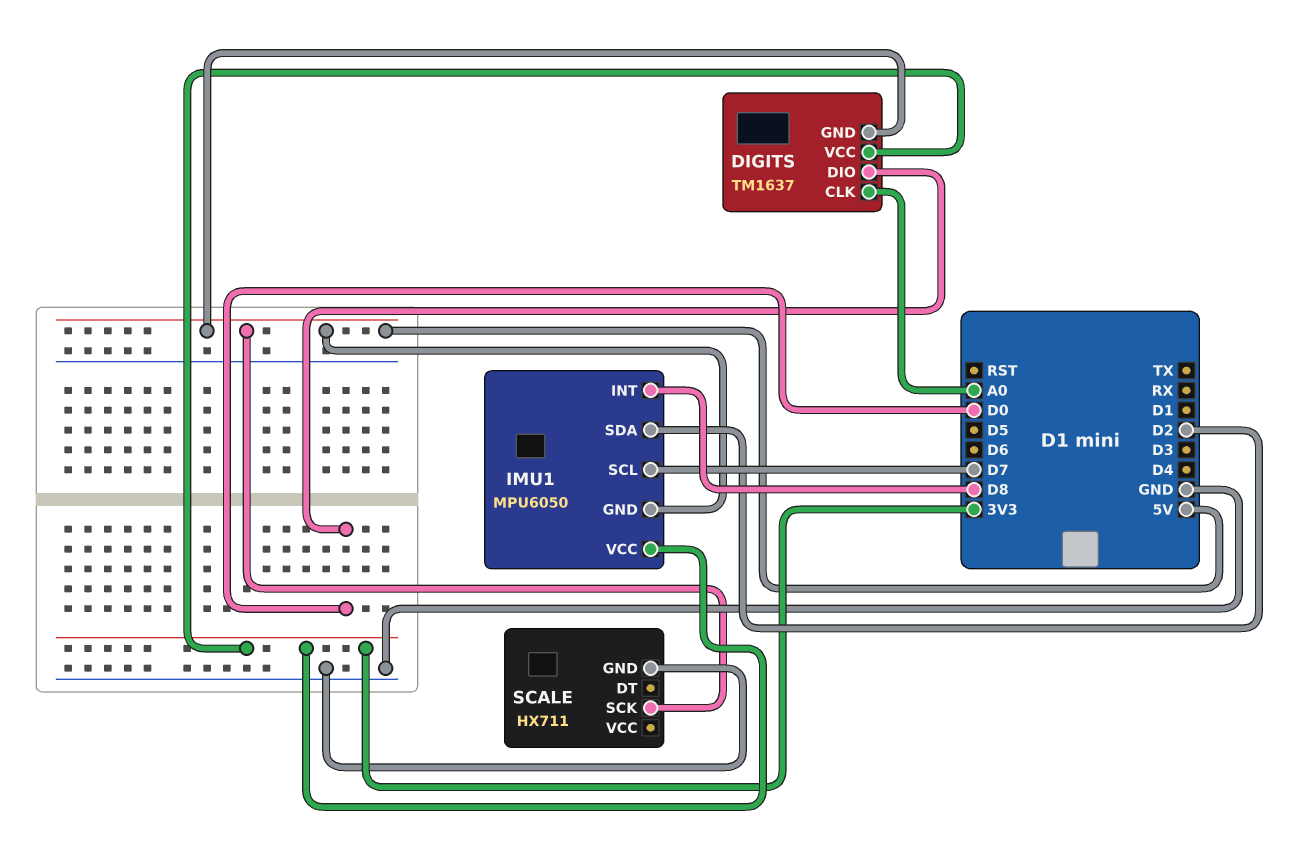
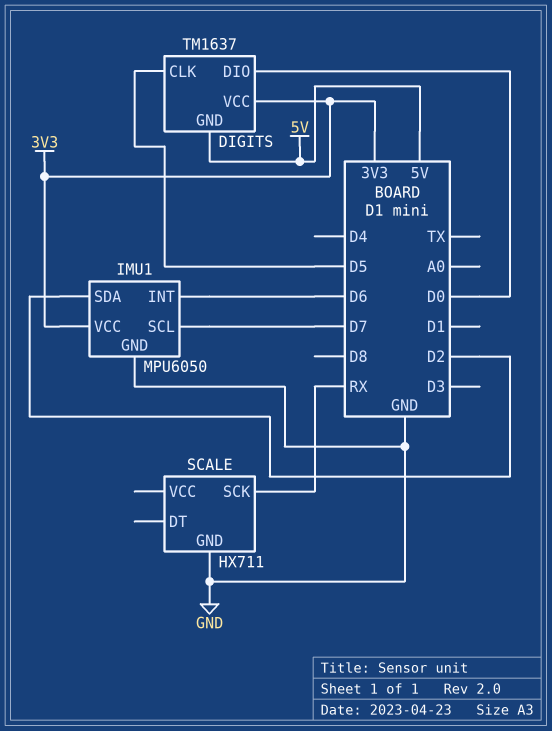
DIGITS pin CLK: A0 -> D5
IMU1 pin GND: 5V -> GND
IMU1 pin INT: D8 -> D6
SCALE pin SCK: 5V -> RX

